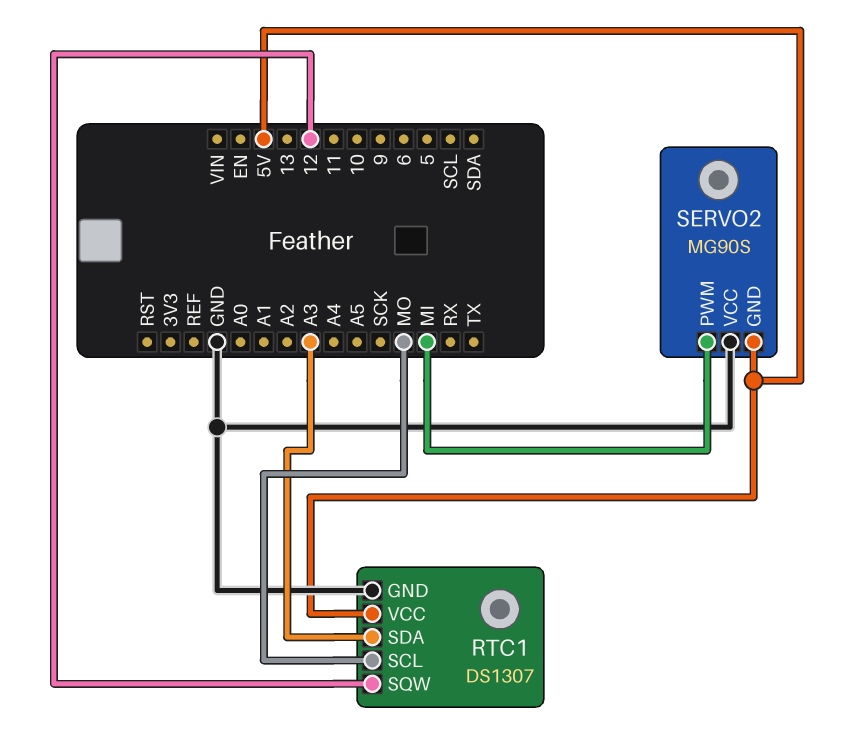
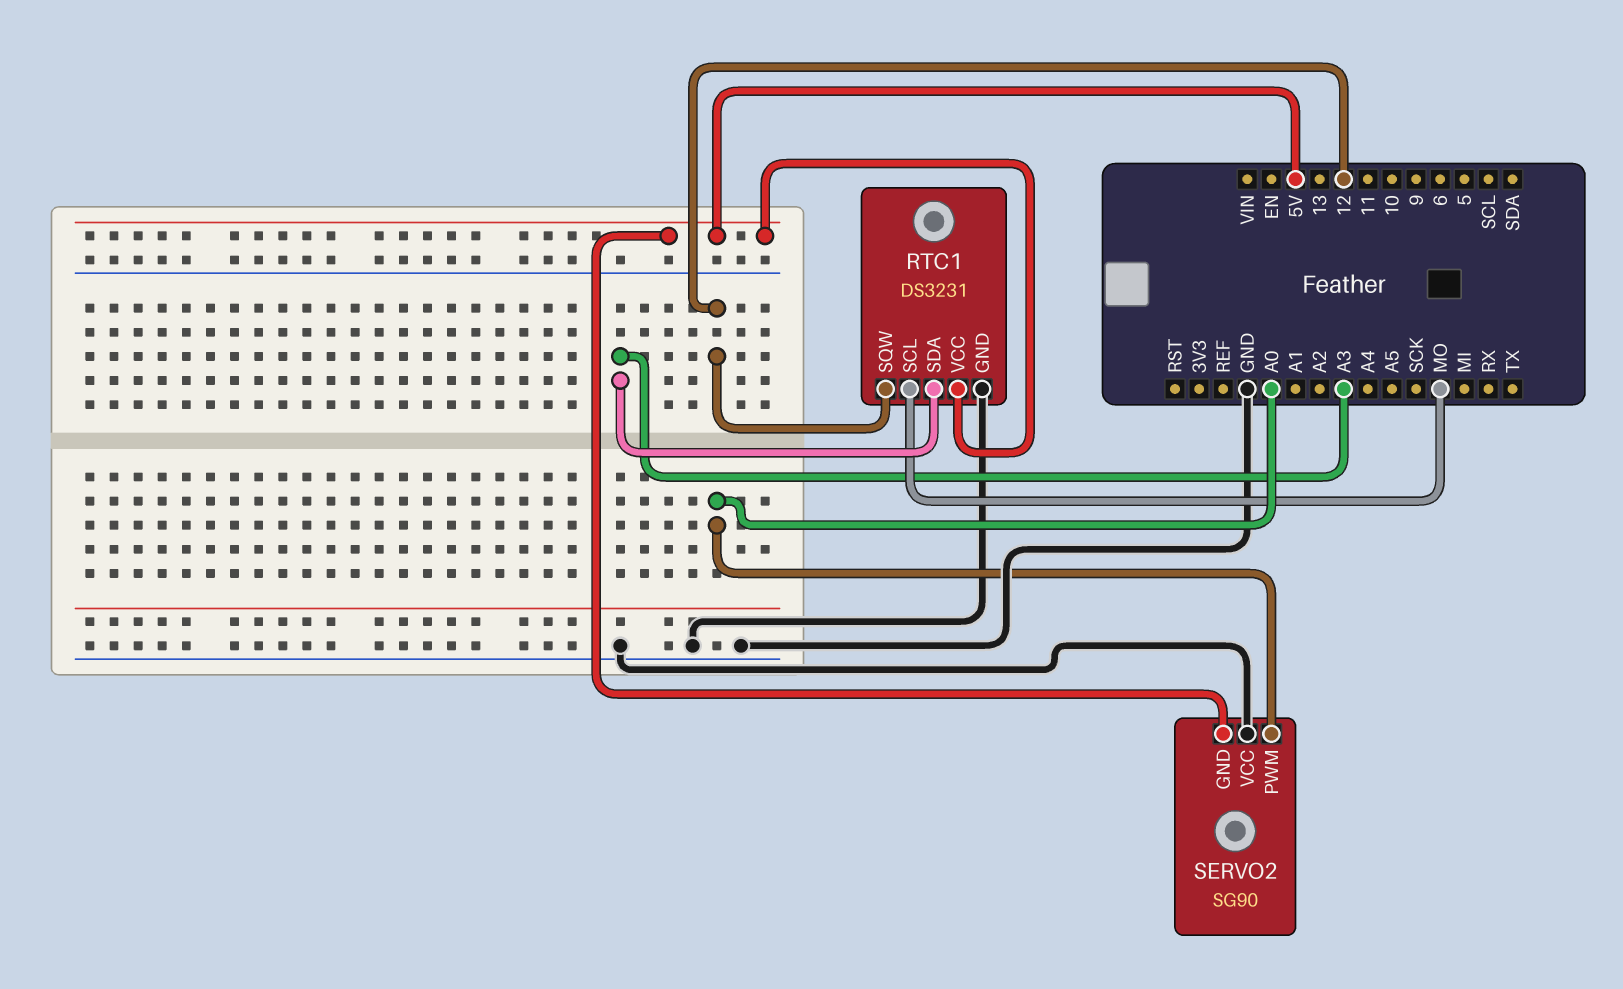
RTC1: DS1307 -> DS3231
SERVO2: MG90S -> SG90
SERVO2 pin PWM: MI -> A0

